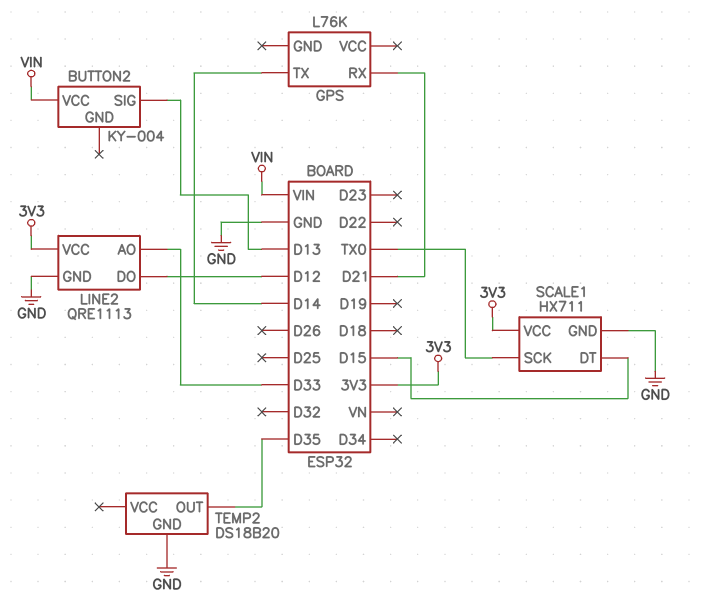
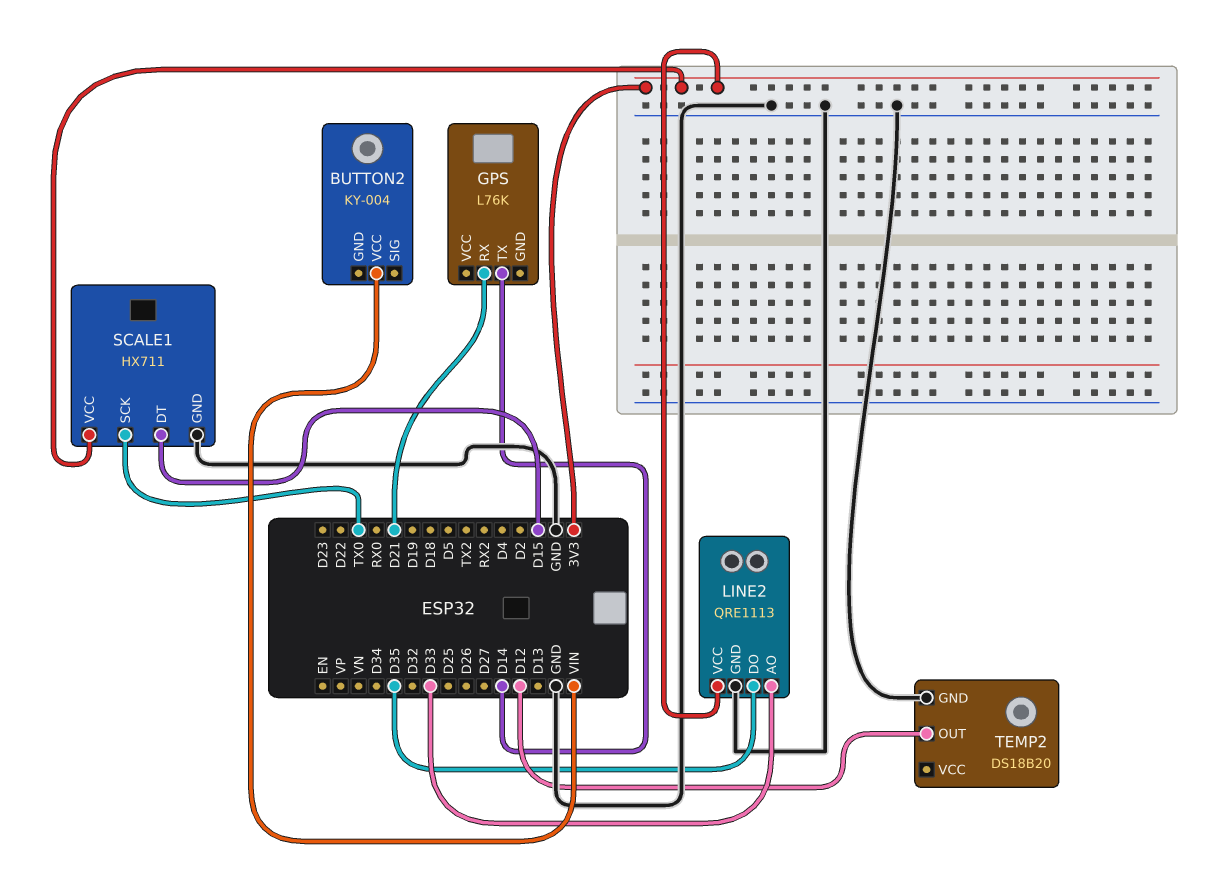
BUTTON2 pin SIG: D13 -> none
LINE2 pin DO: D12 -> D35
TEMP2 pin OUT: D35 -> D12

